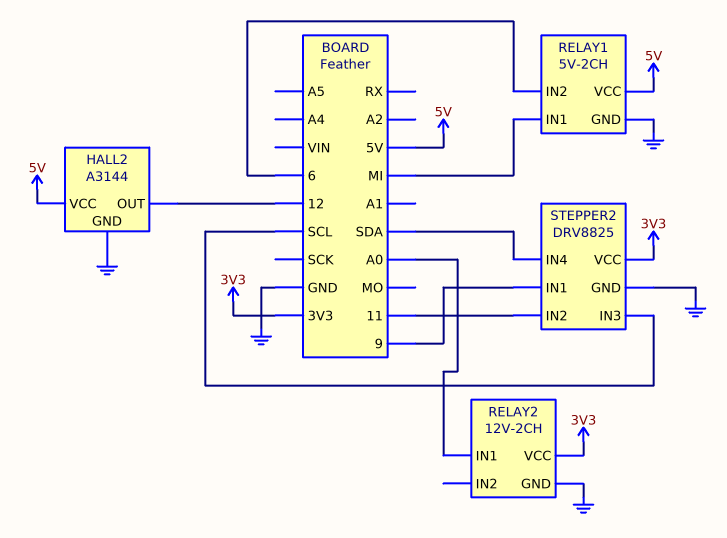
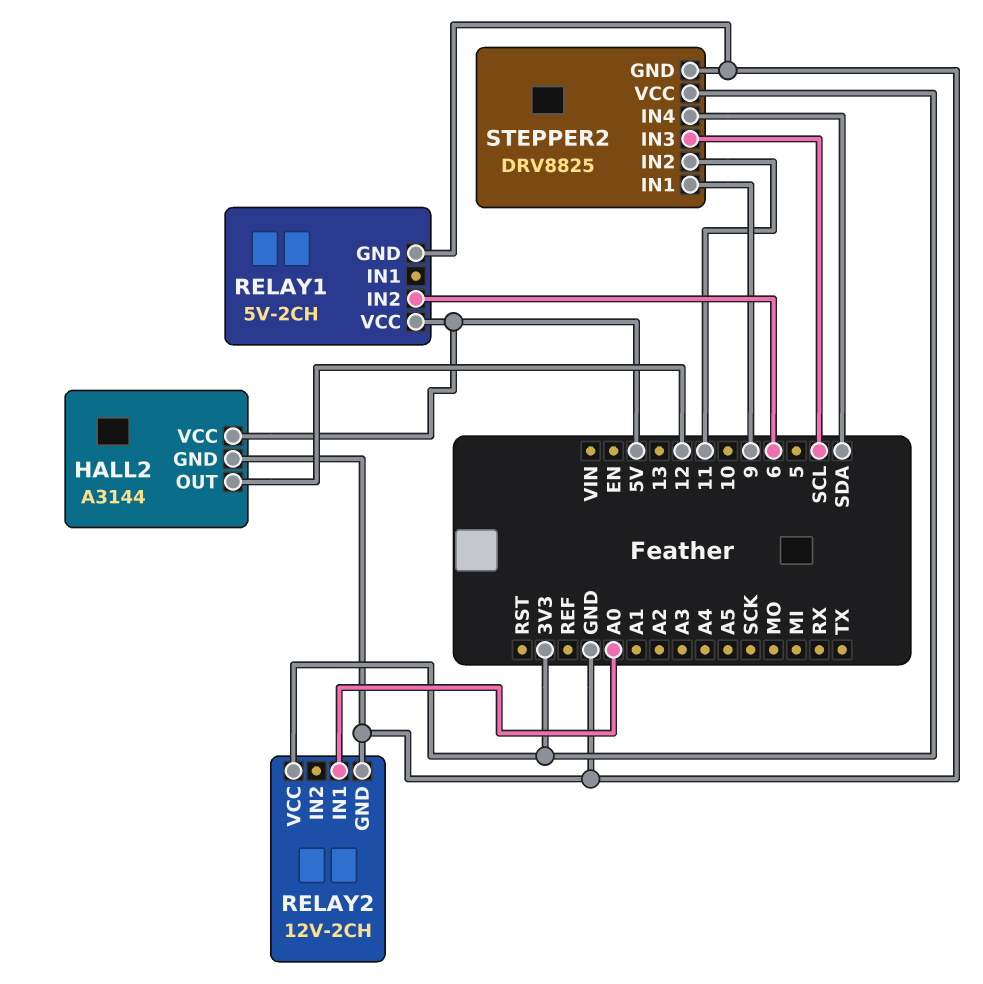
RELAY1 pin IN1: MI -> none

